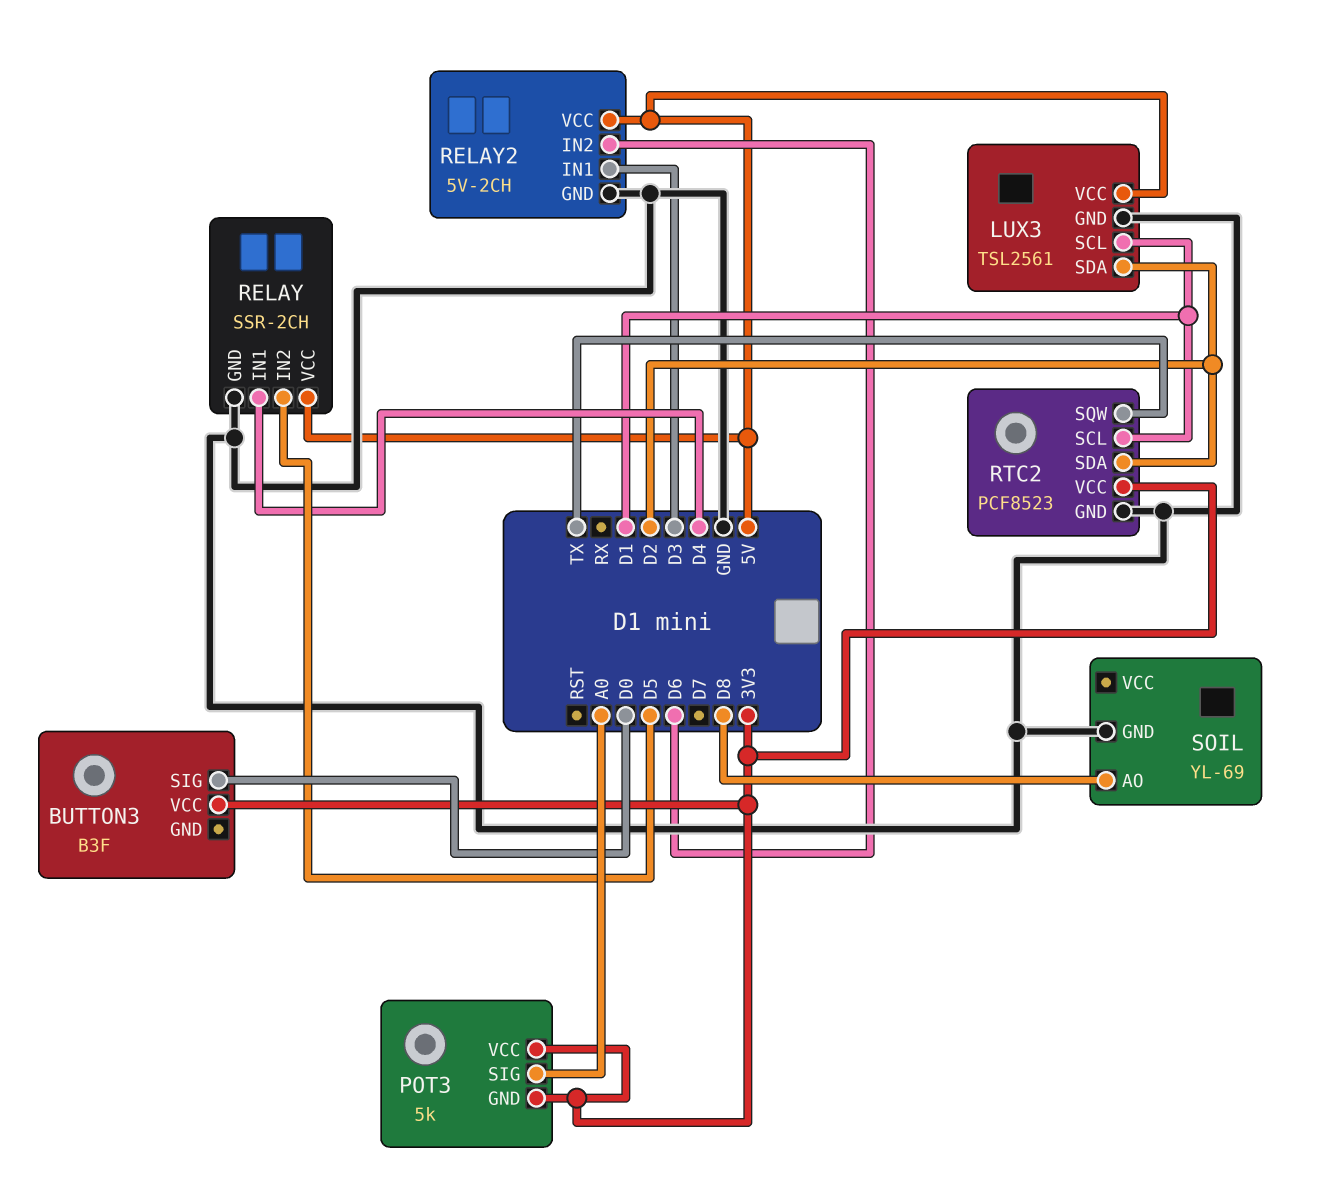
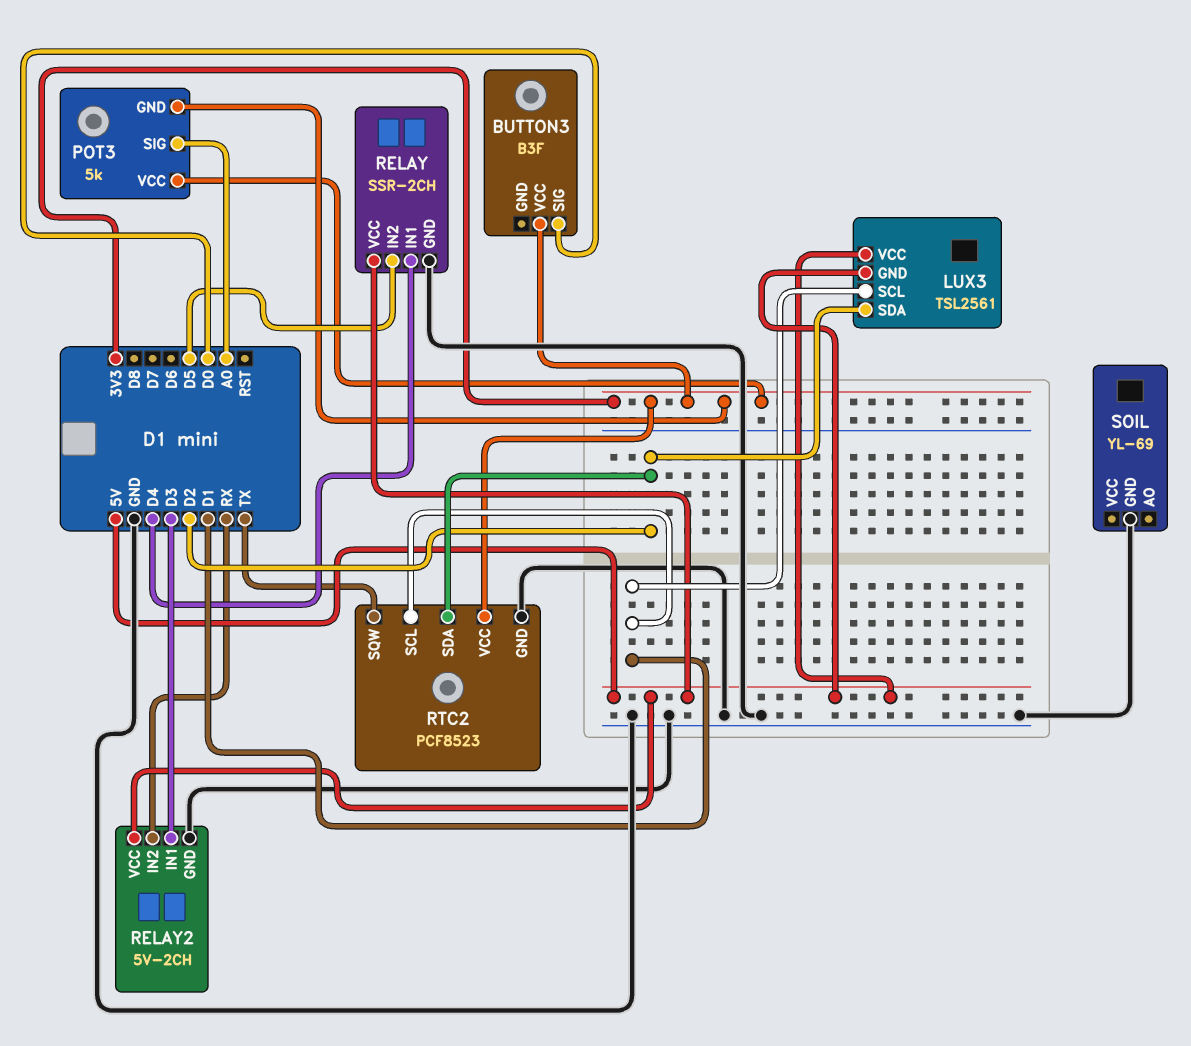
LUX3 pin GND: GND -> 5V
RELAY2 pin IN2: D6 -> RX
SOIL pin AO: D8 -> none

